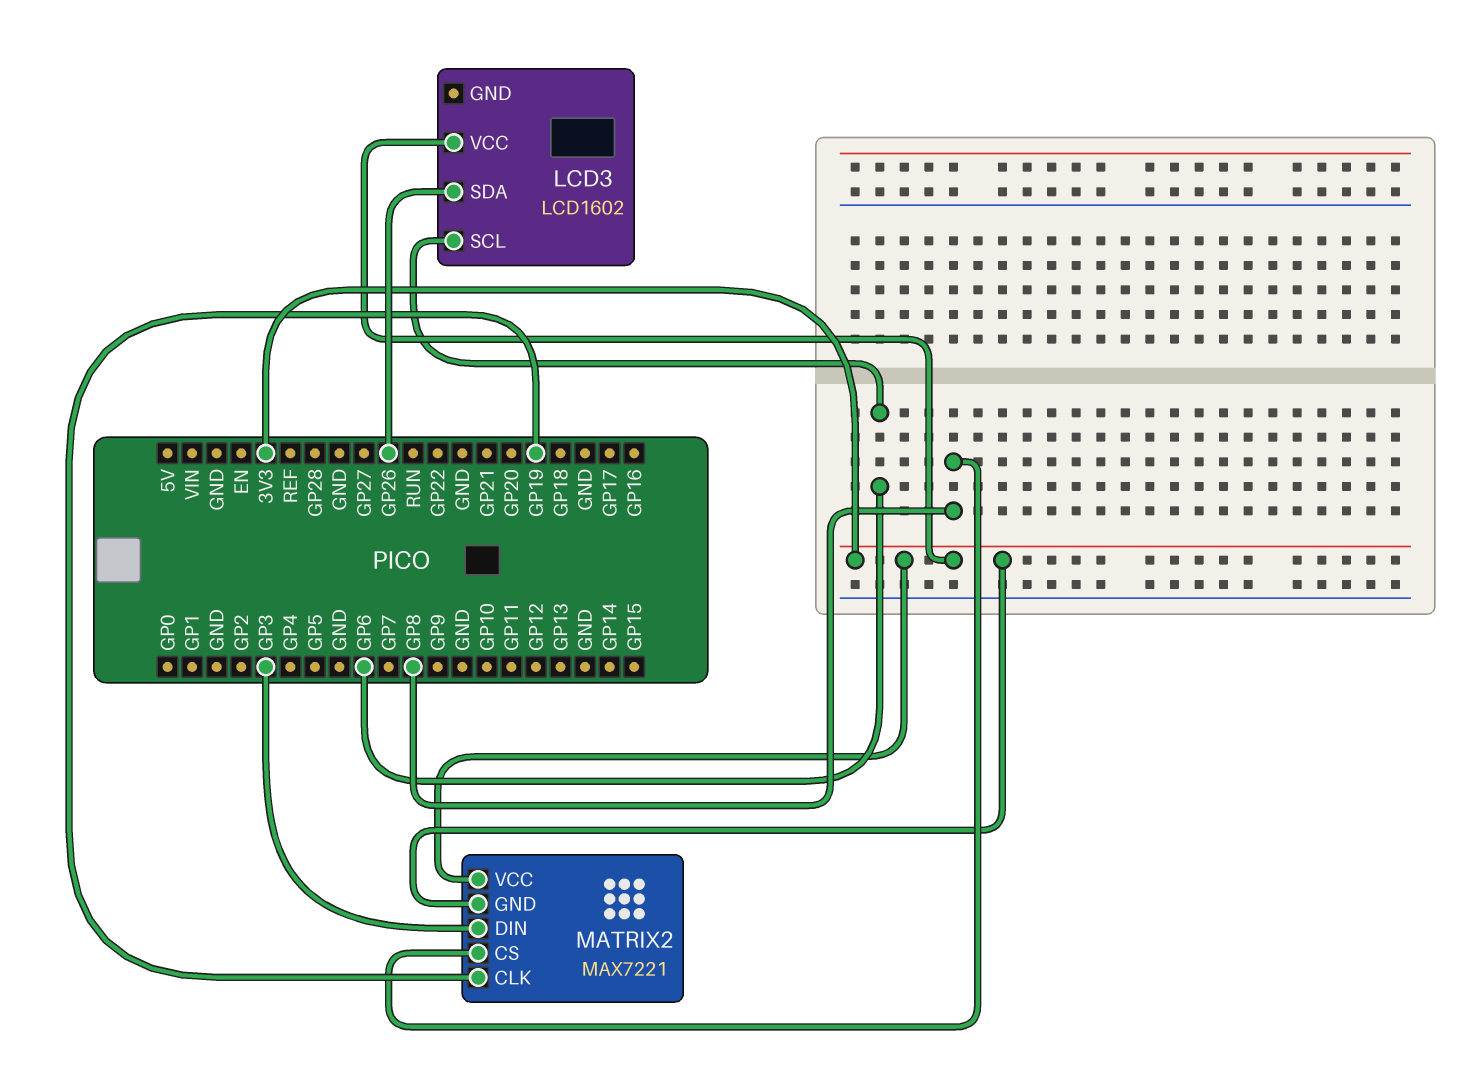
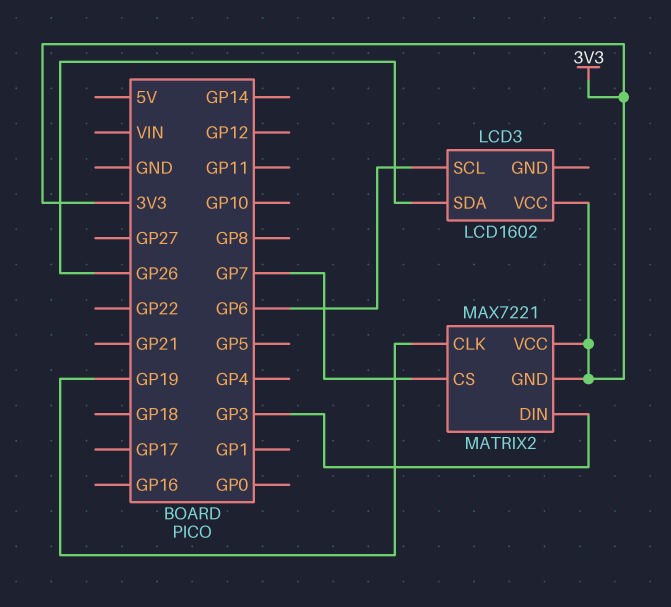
MATRIX2 pin CS: GP8 -> GP7

